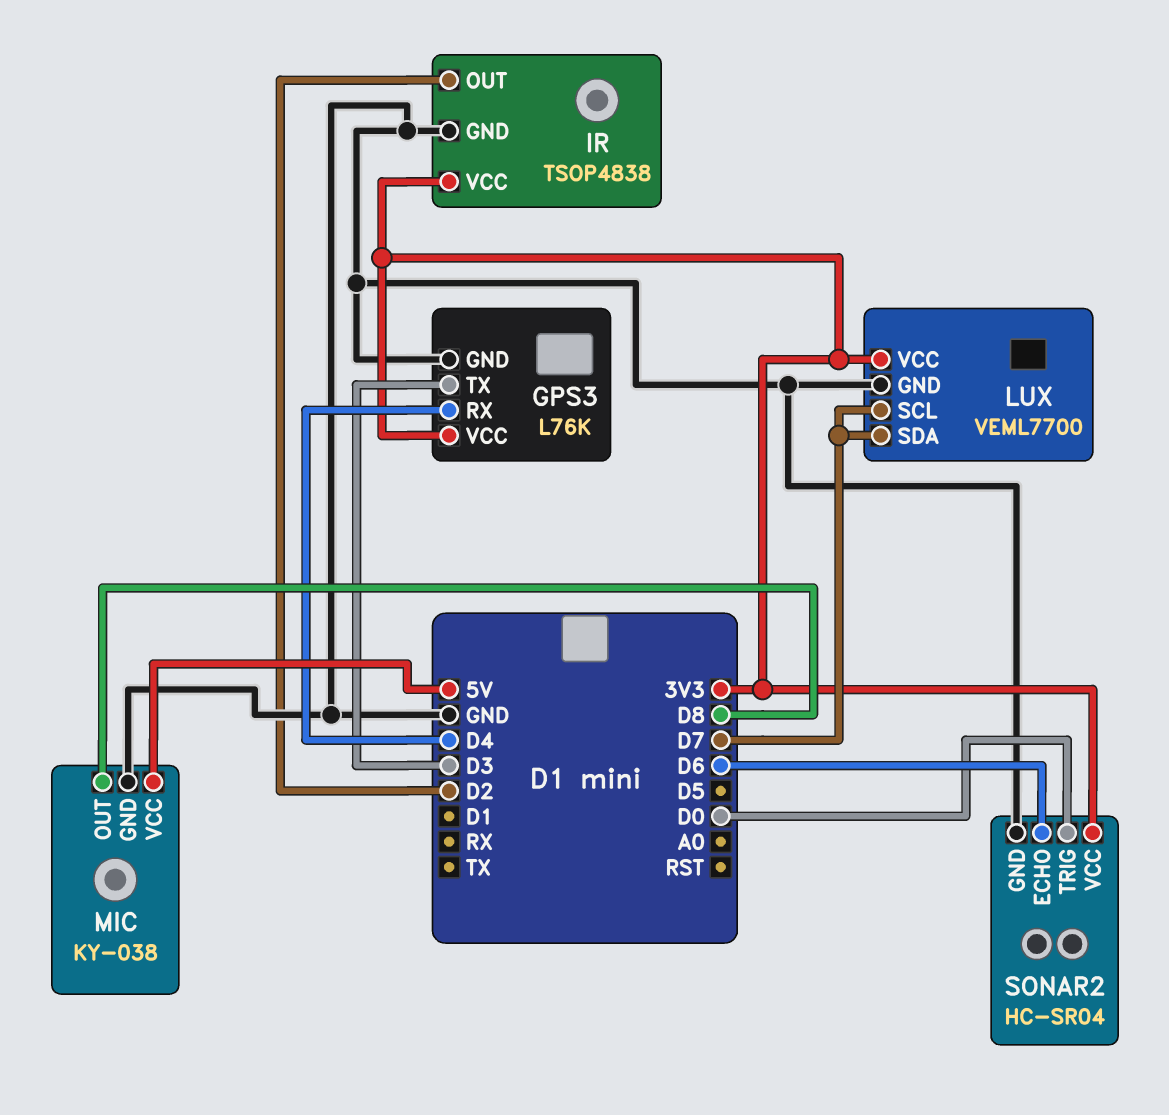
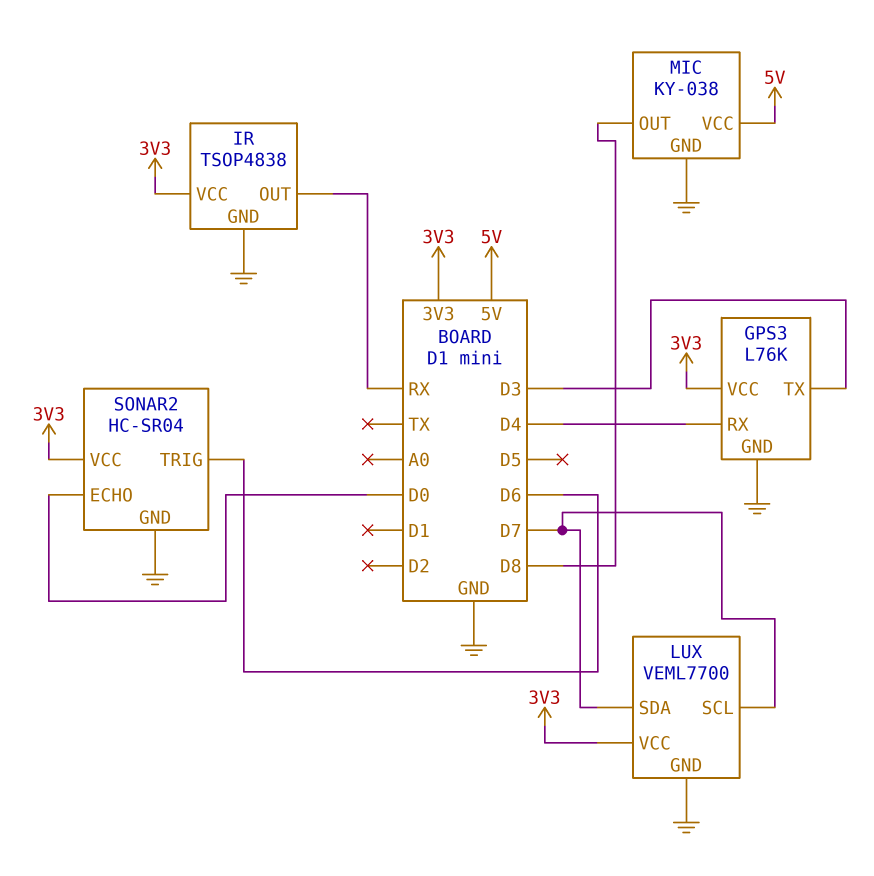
IR pin OUT: D2 -> RX
SONAR2 pin ECHO: D6 -> D0
SONAR2 pin TRIG: D0 -> D6

